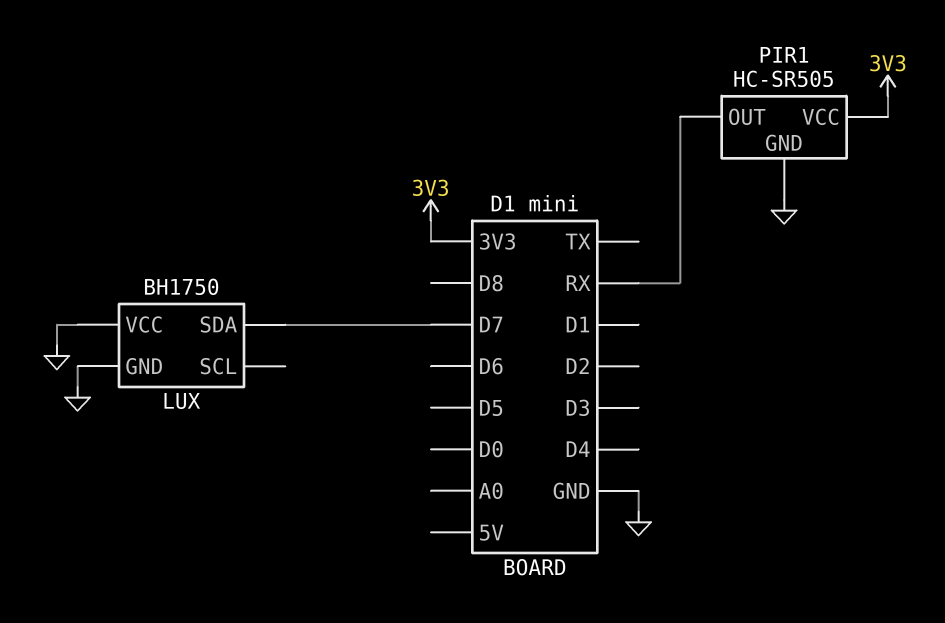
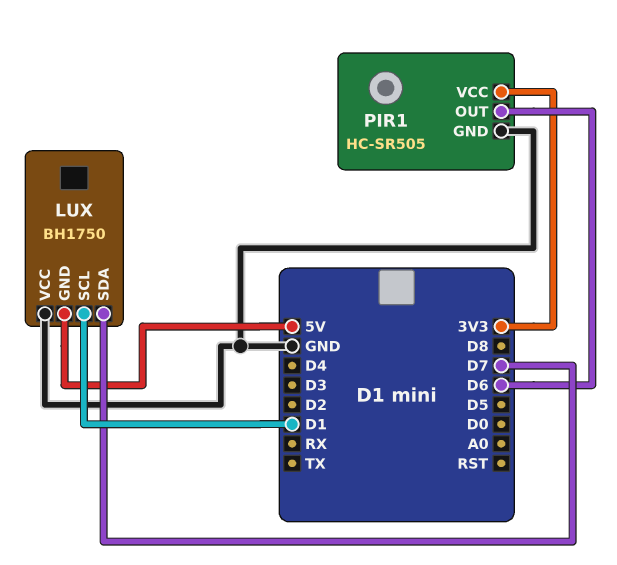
LUX pin GND: GND -> 5V
LUX pin SCL: none -> D1
PIR1 pin OUT: RX -> D6

